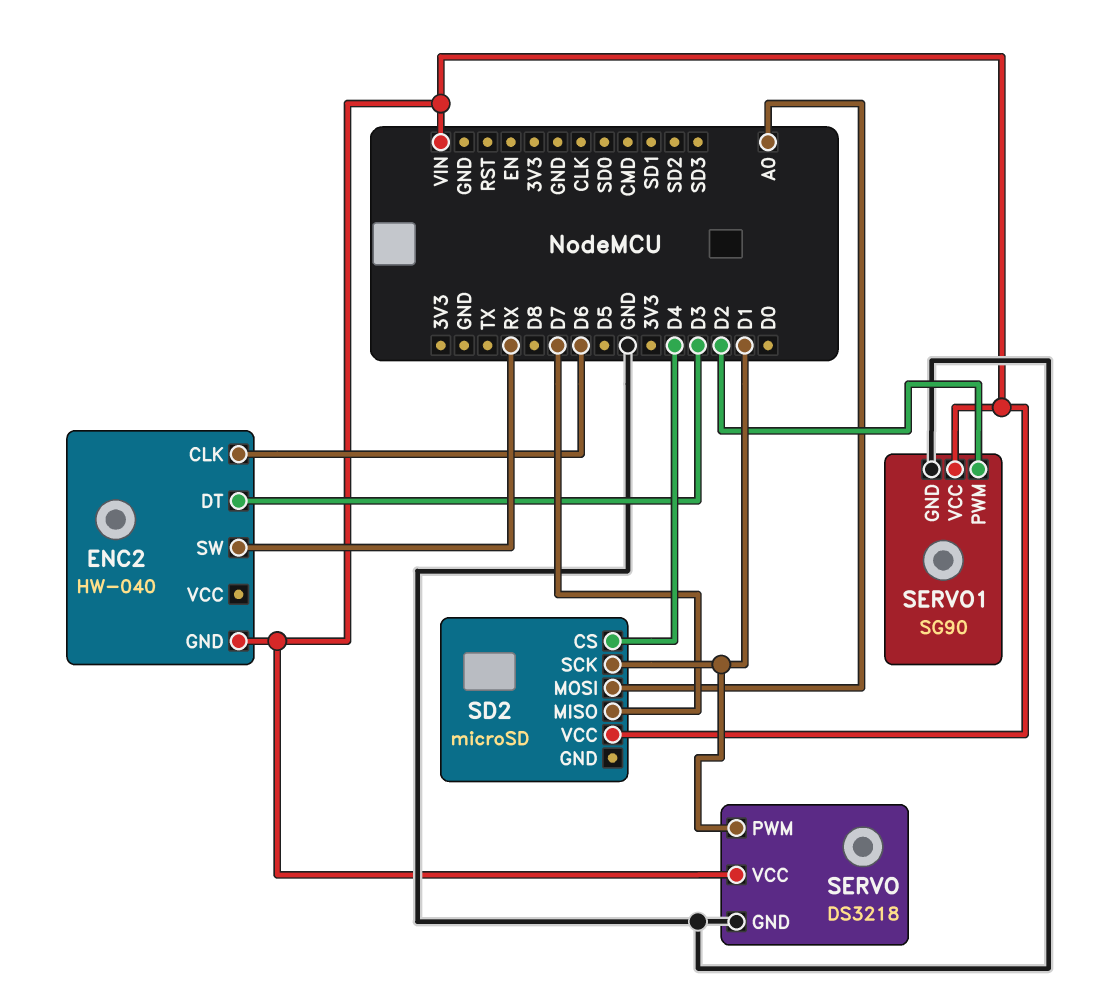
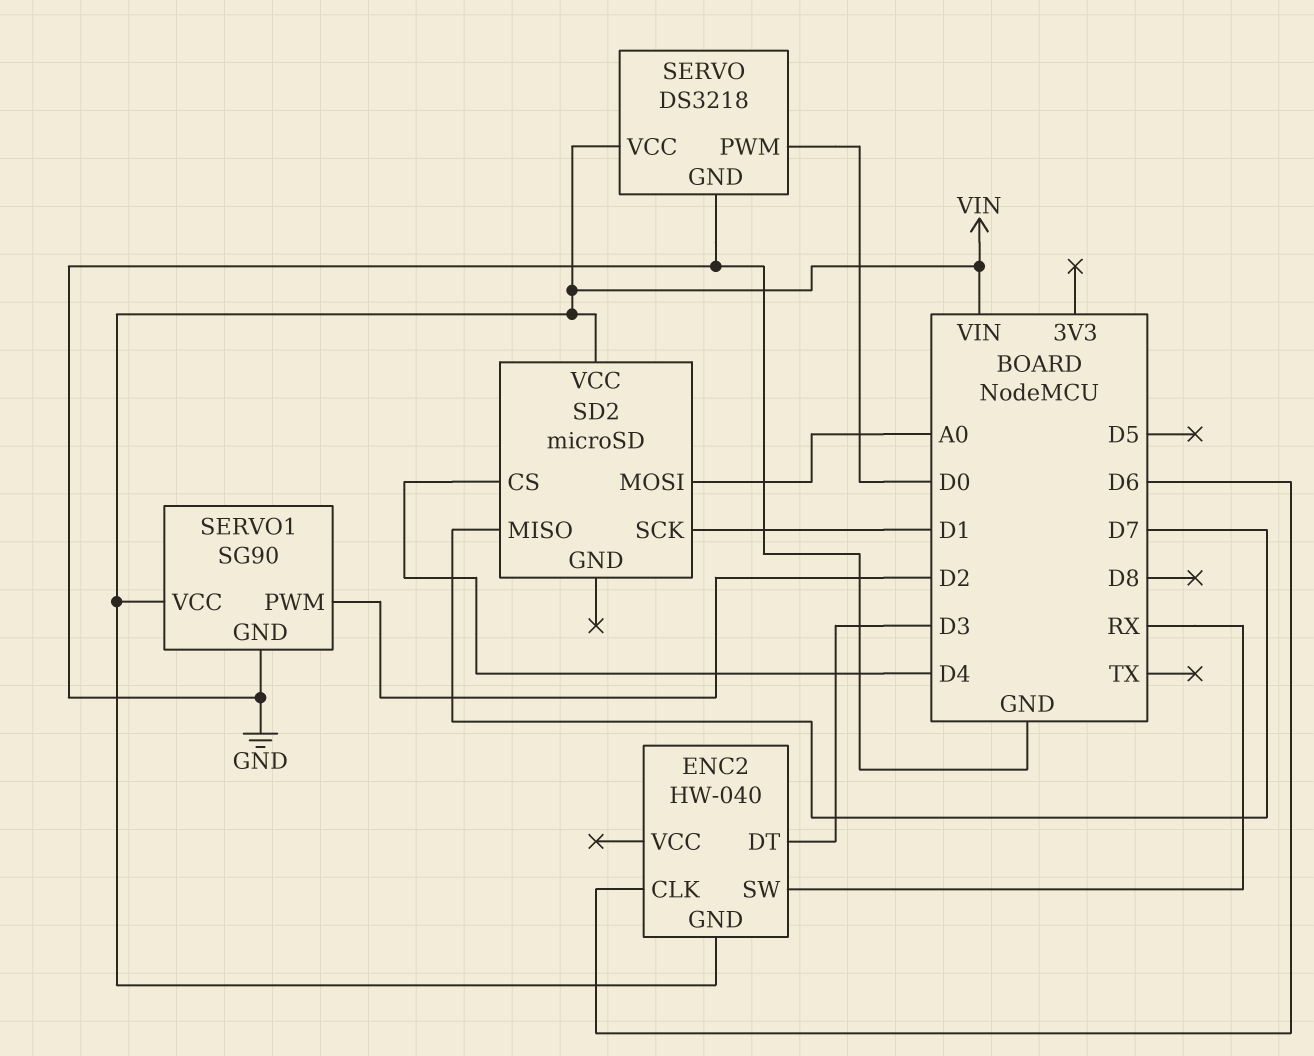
SERVO pin PWM: D1 -> D0

